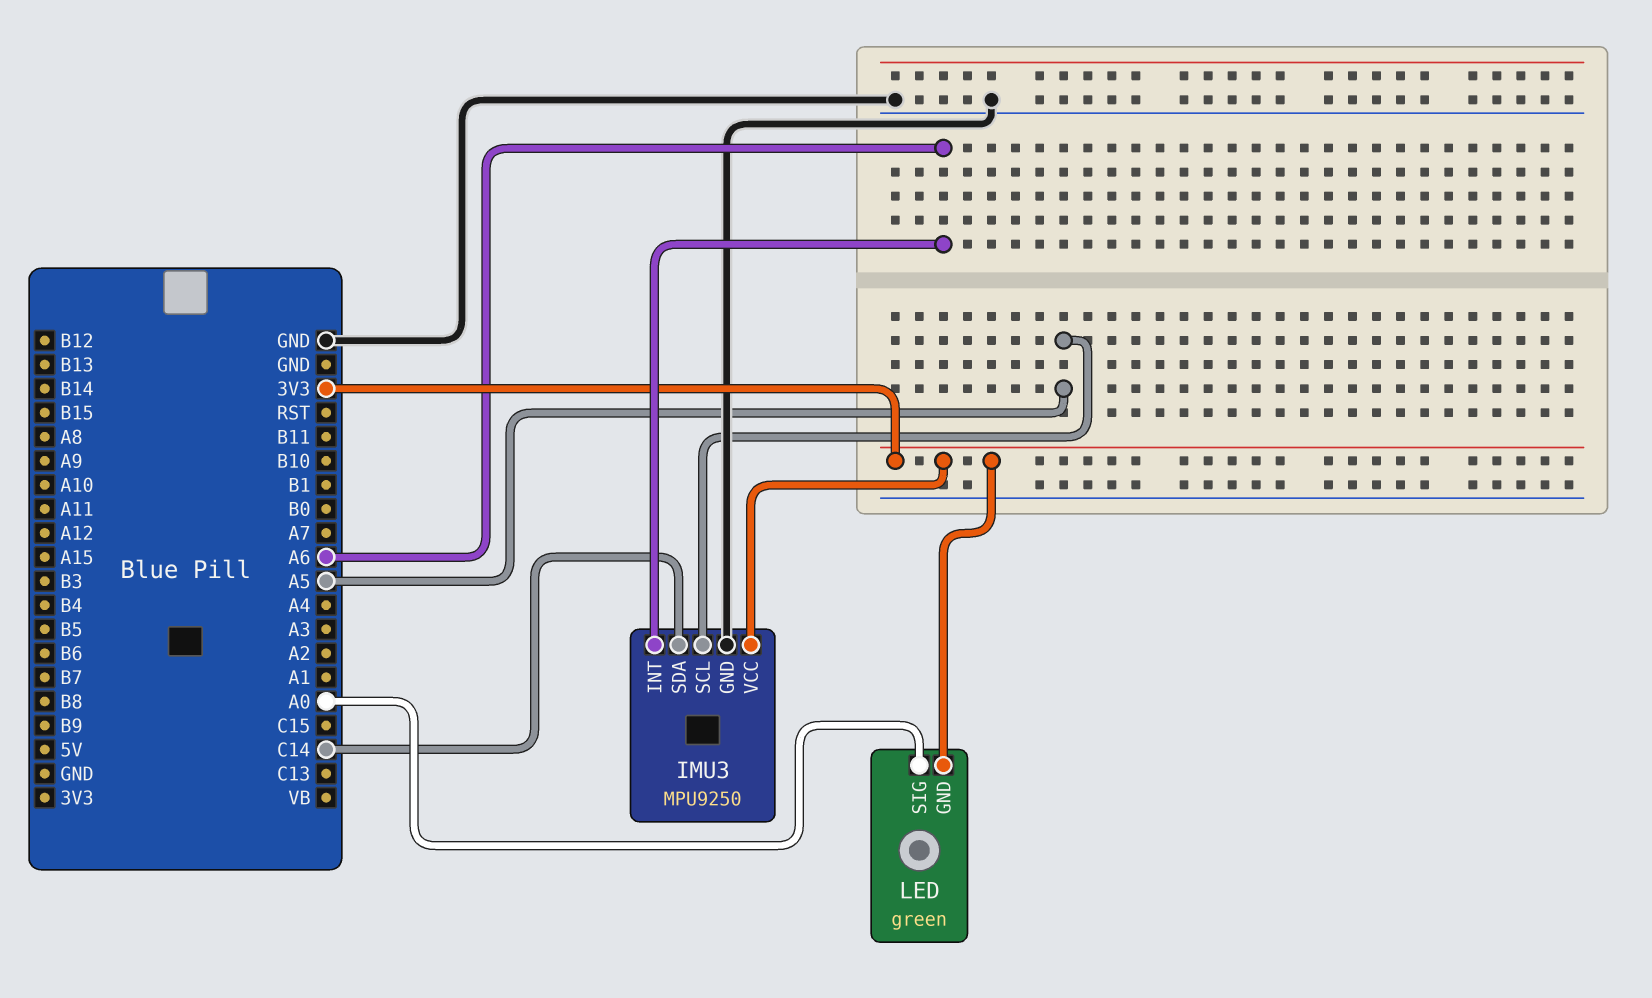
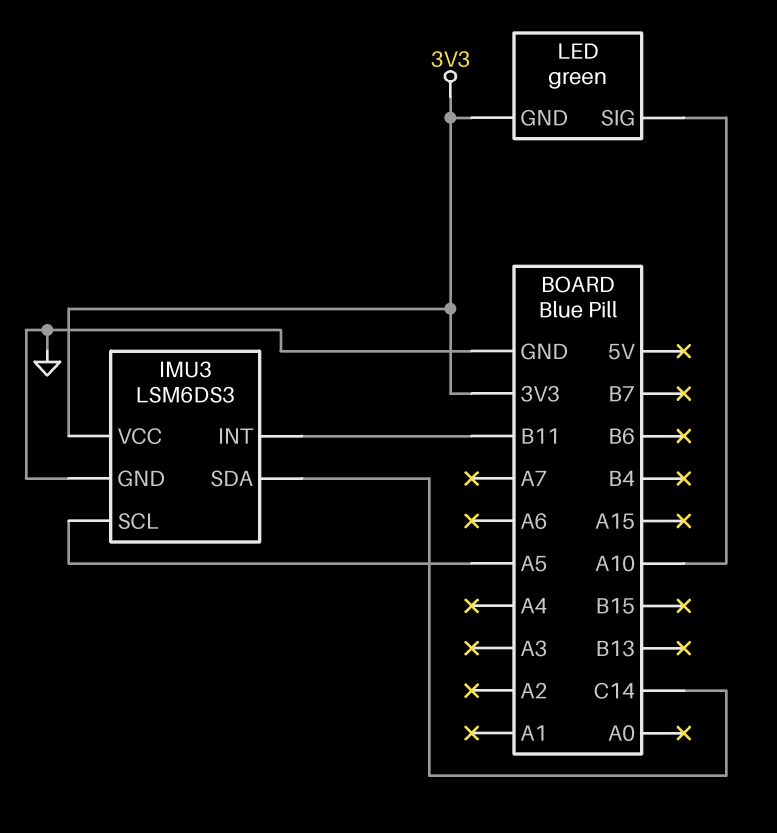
IMU3: MPU9250 -> LSM6DS3
IMU3 pin INT: A6 -> B11
LED pin SIG: A0 -> A10

